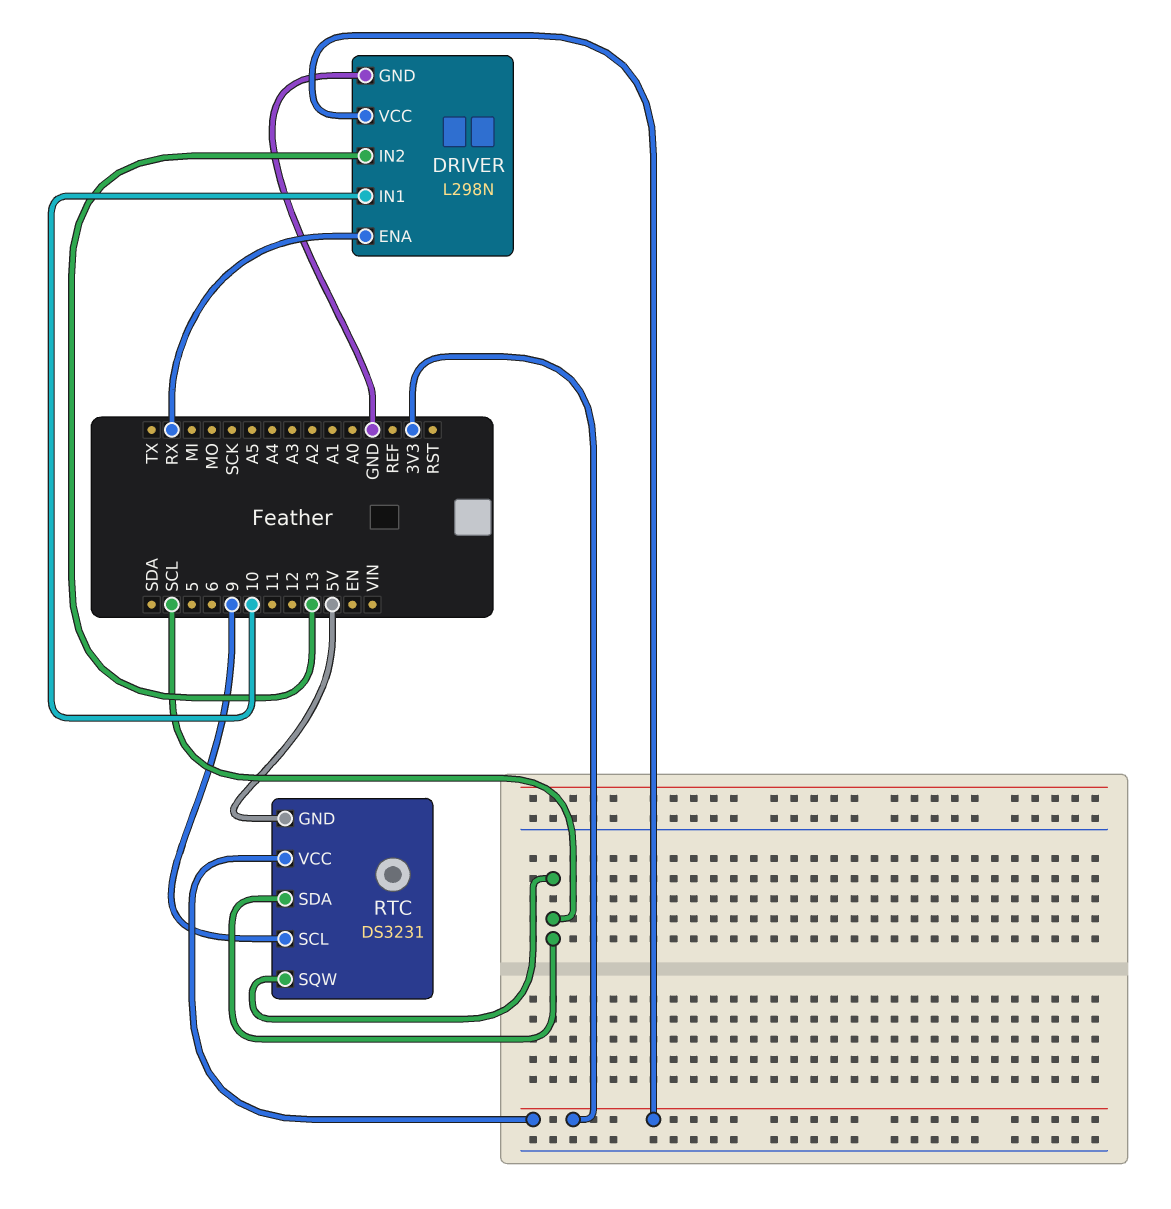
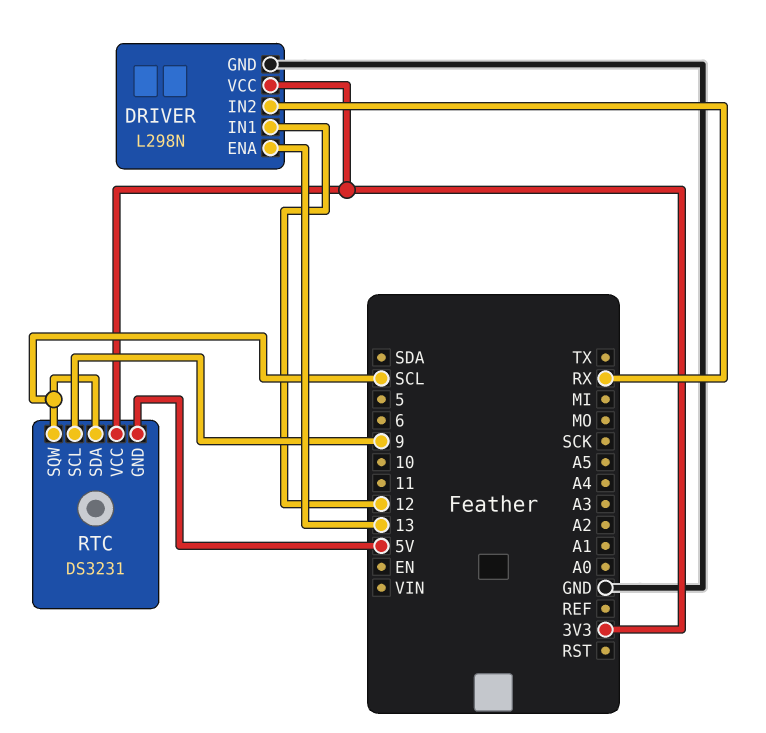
DRIVER pin ENA: RX -> 13
DRIVER pin IN1: 10 -> 12
DRIVER pin IN2: 13 -> RX

